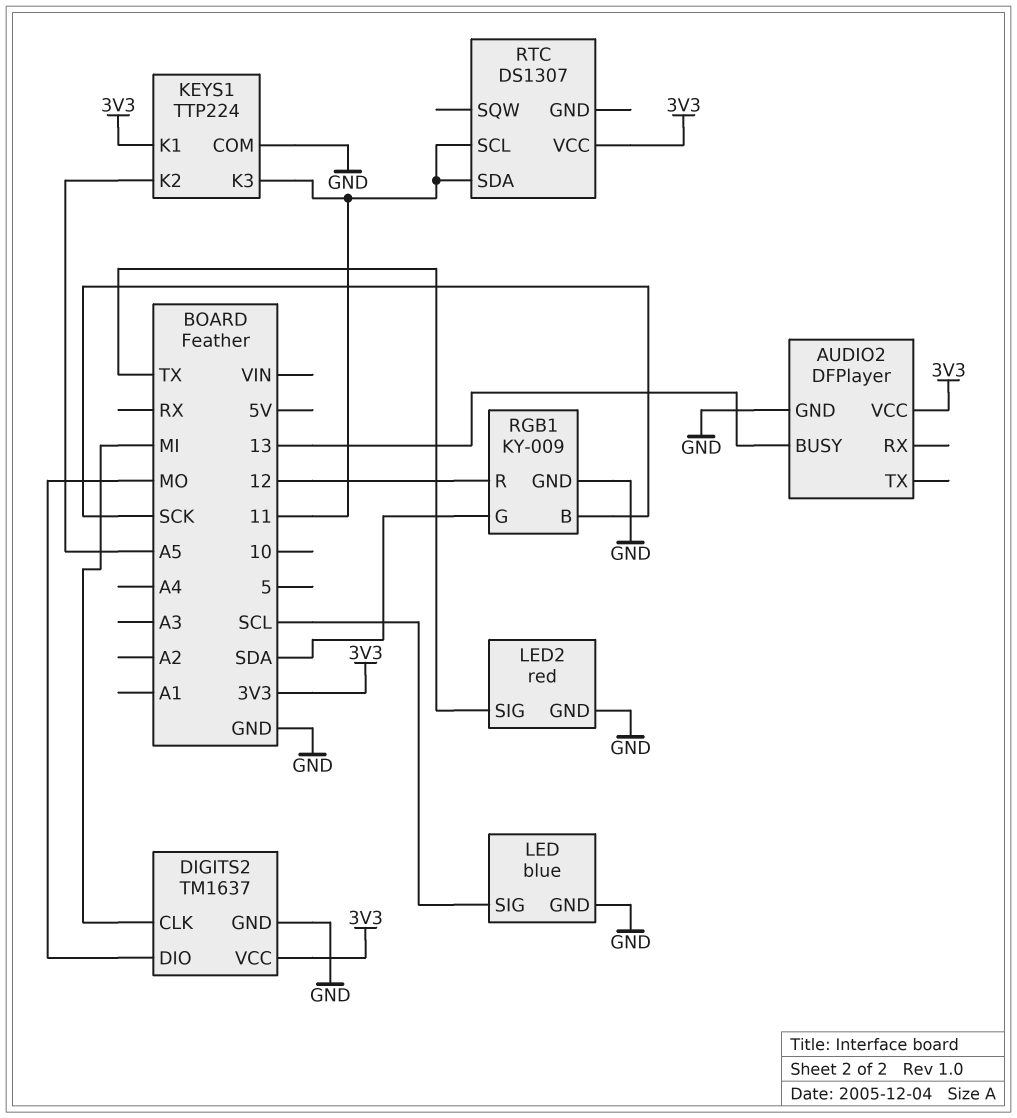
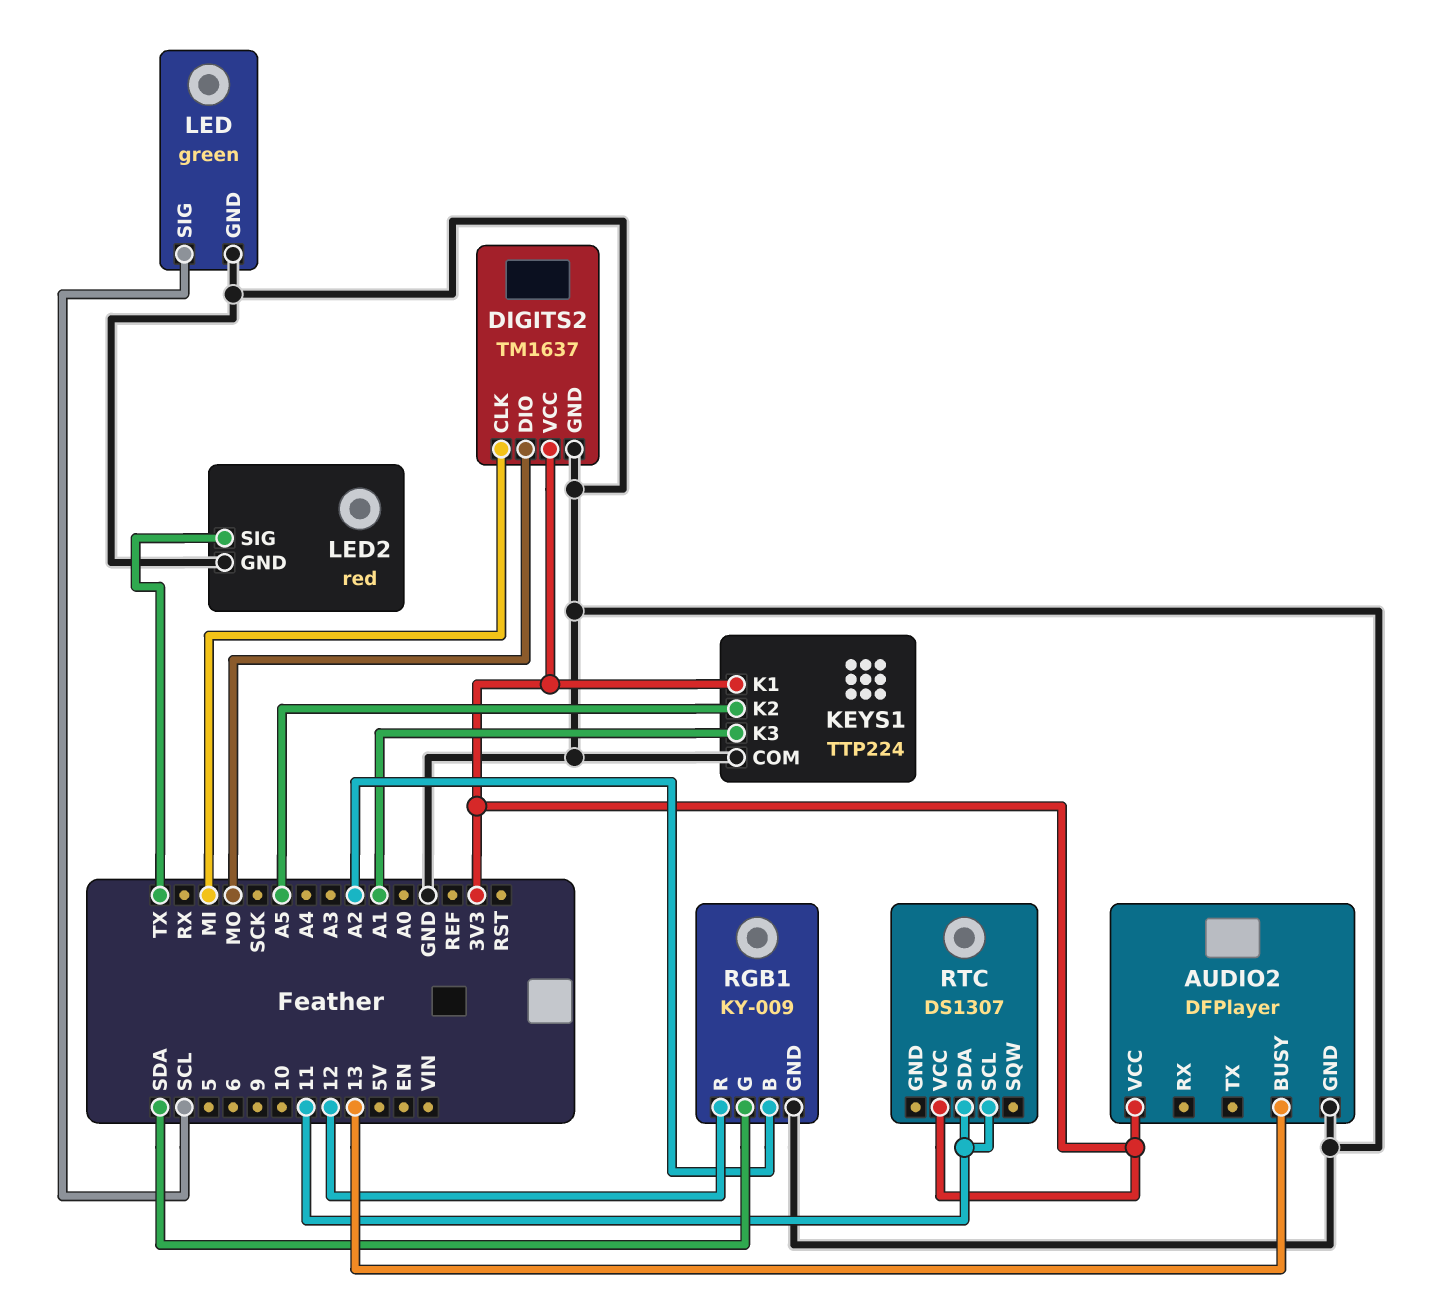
KEYS1 pin K3: 11 -> A1
LED: blue -> green
RGB1 pin B: SCK -> A2

